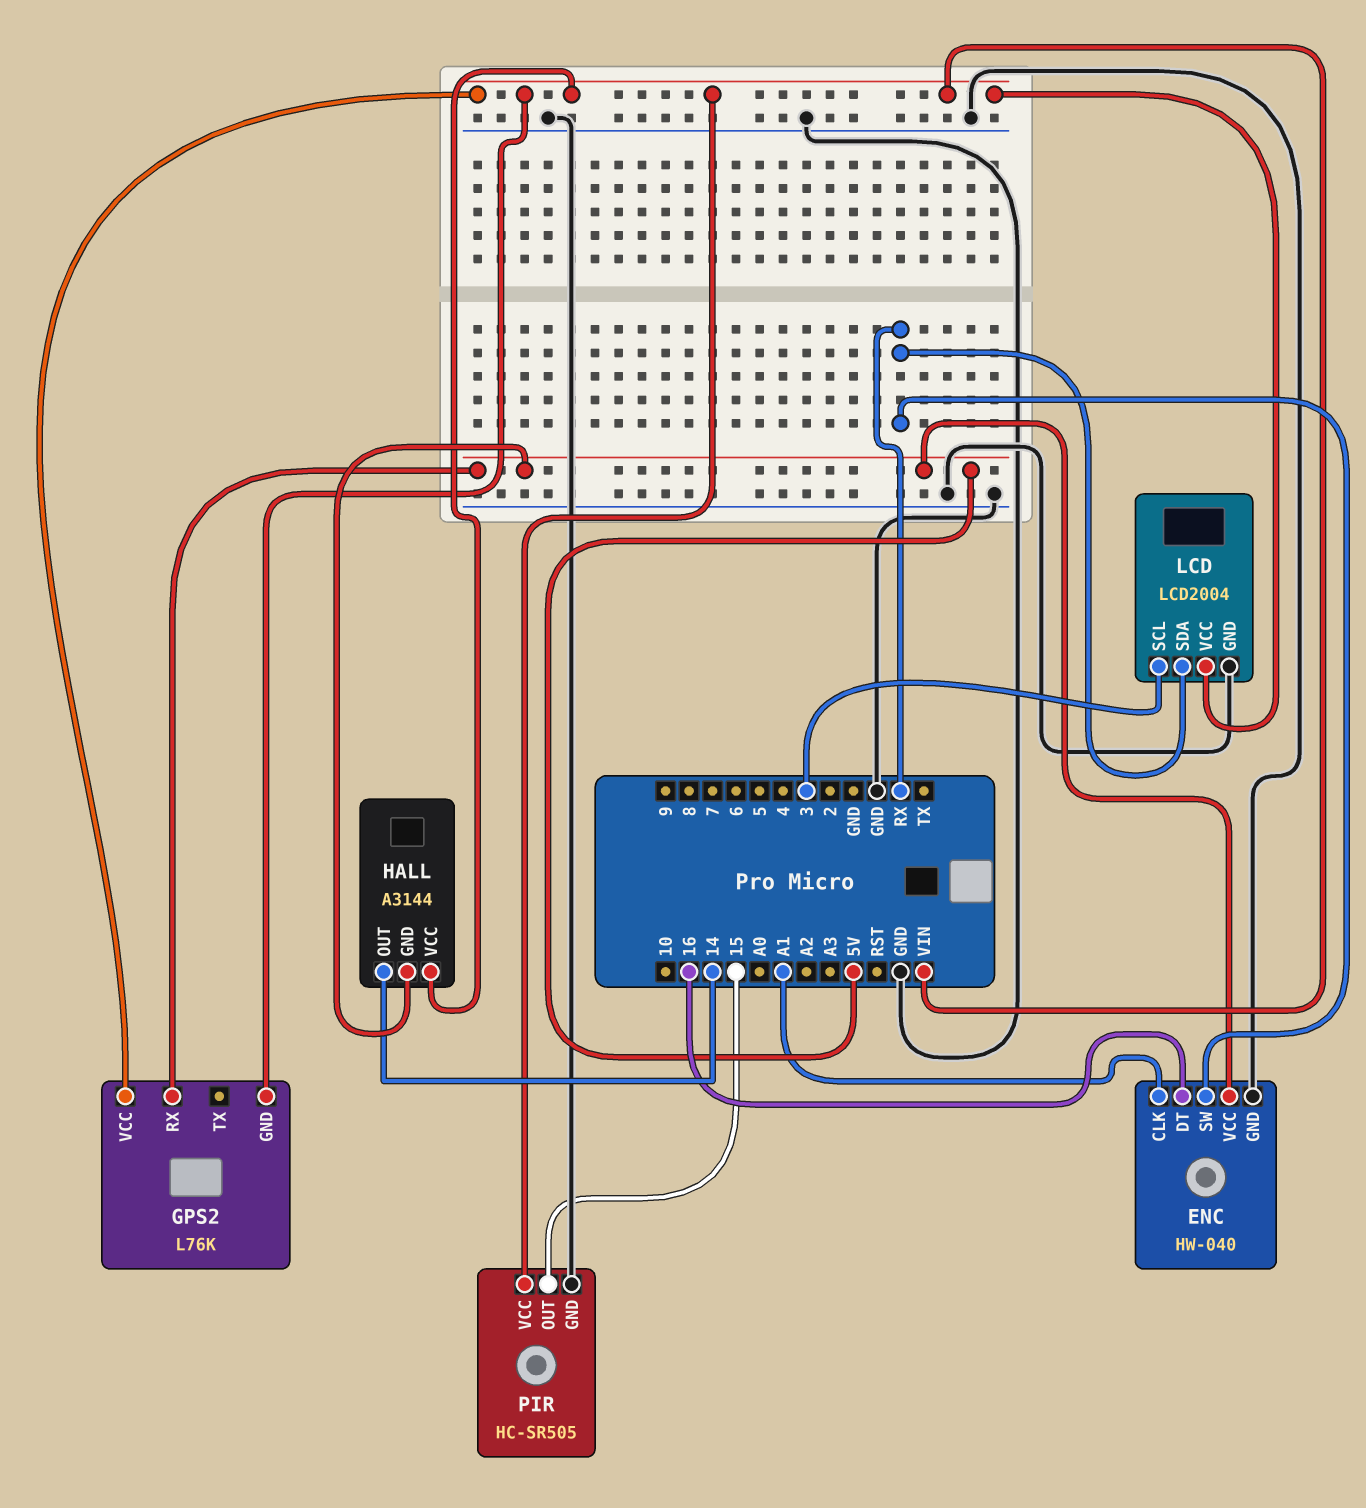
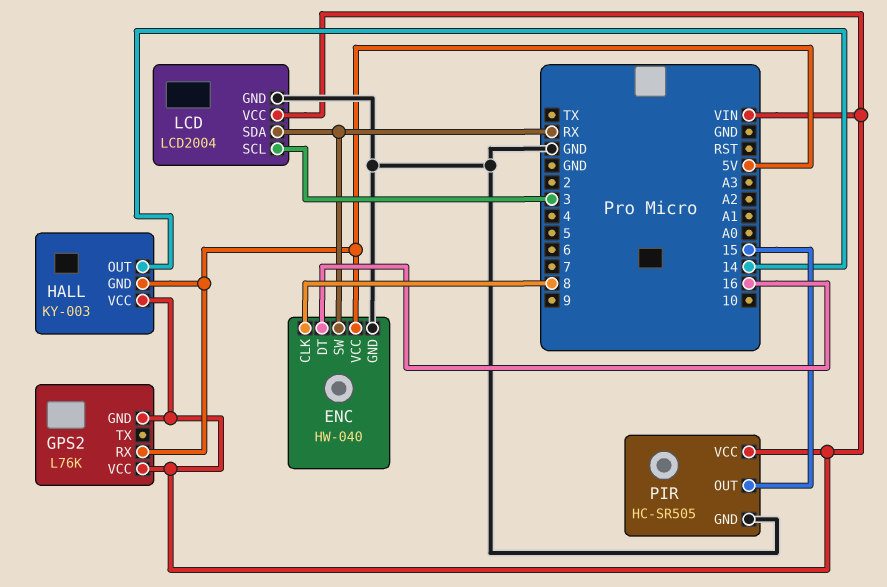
ENC pin CLK: A1 -> 8
HALL: A3144 -> KY-003

